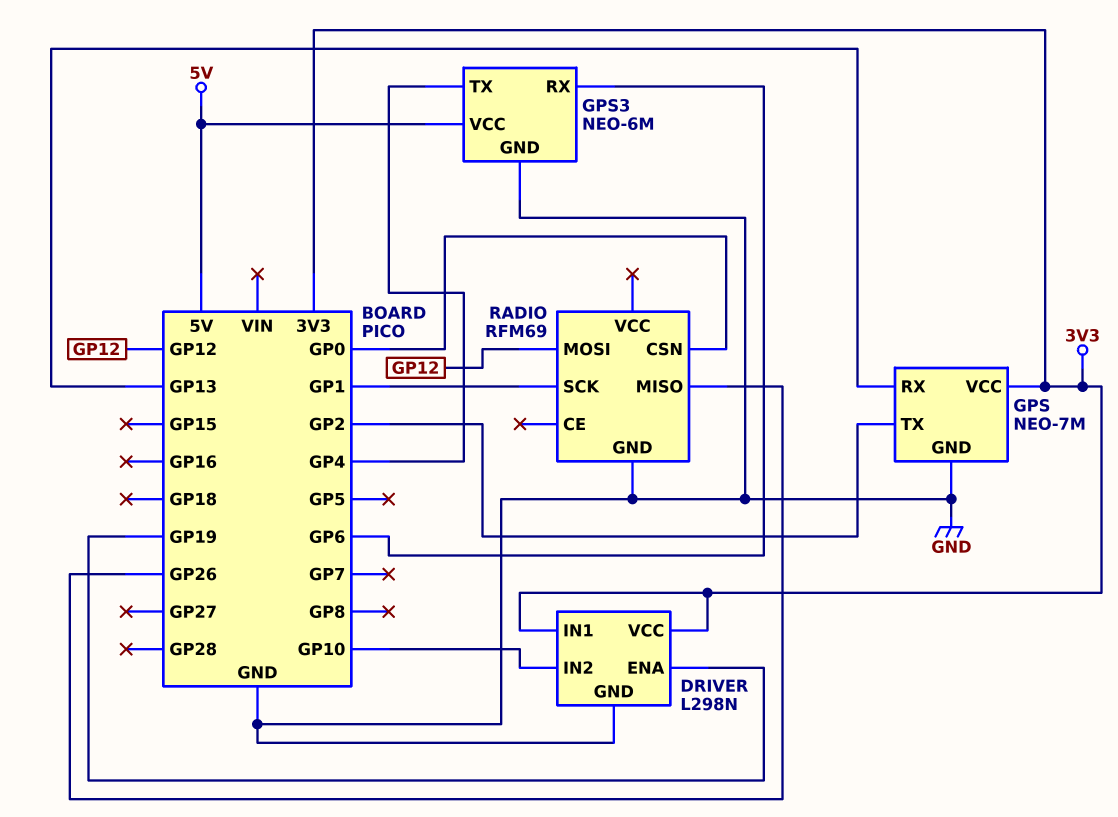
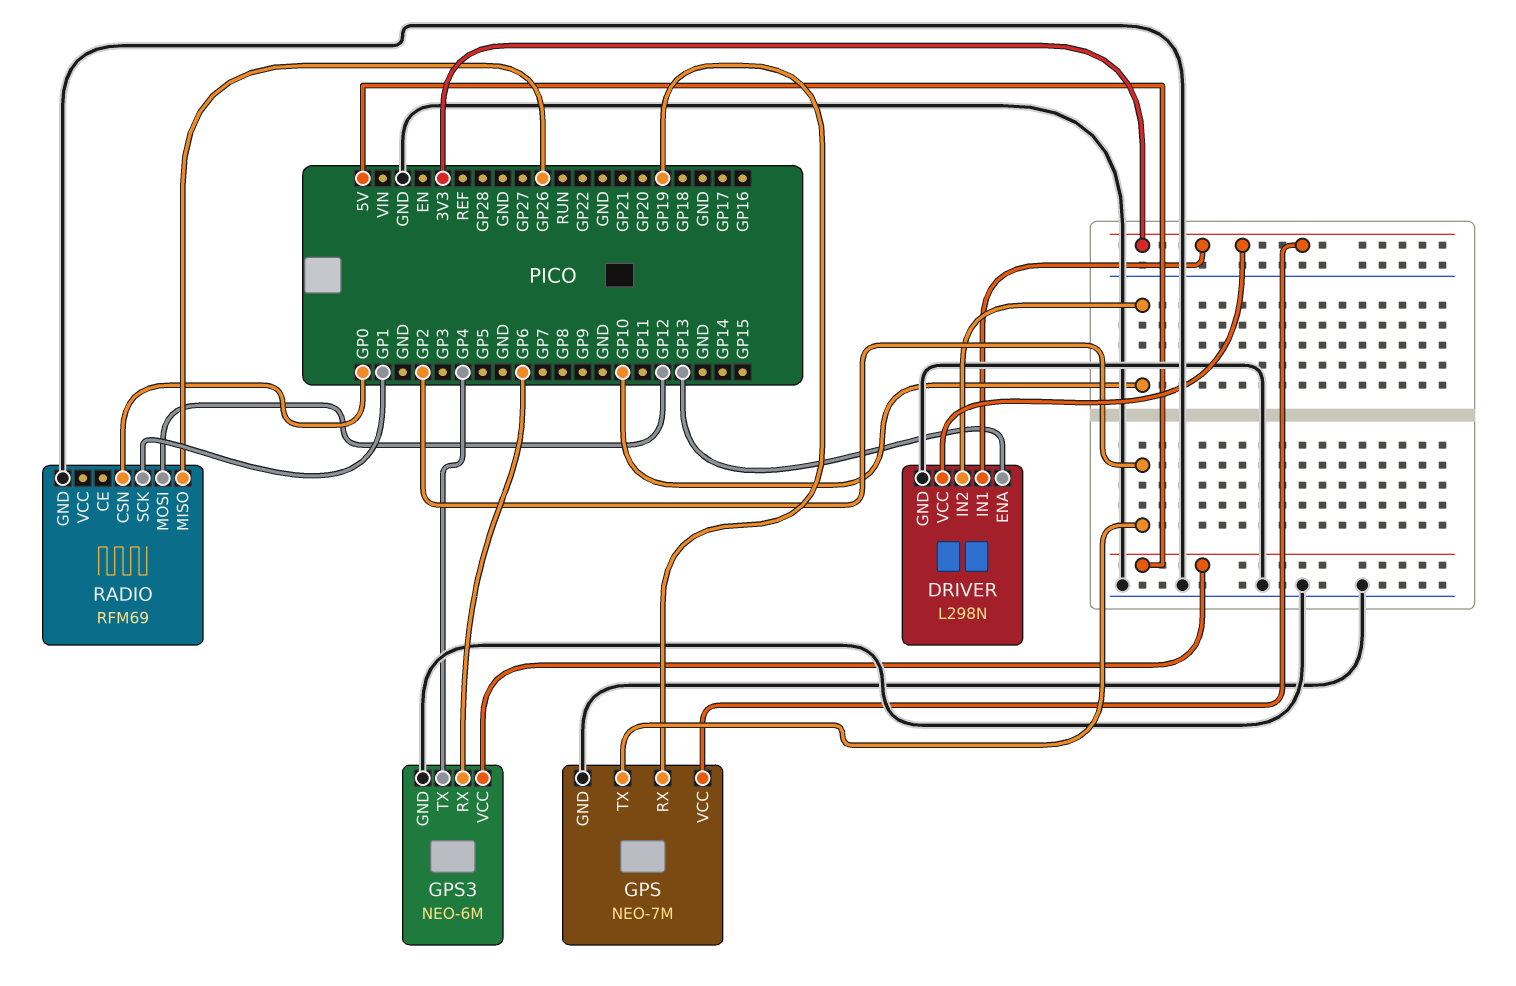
DRIVER pin ENA: GP19 -> GP13
GPS pin RX: GP13 -> GP19

